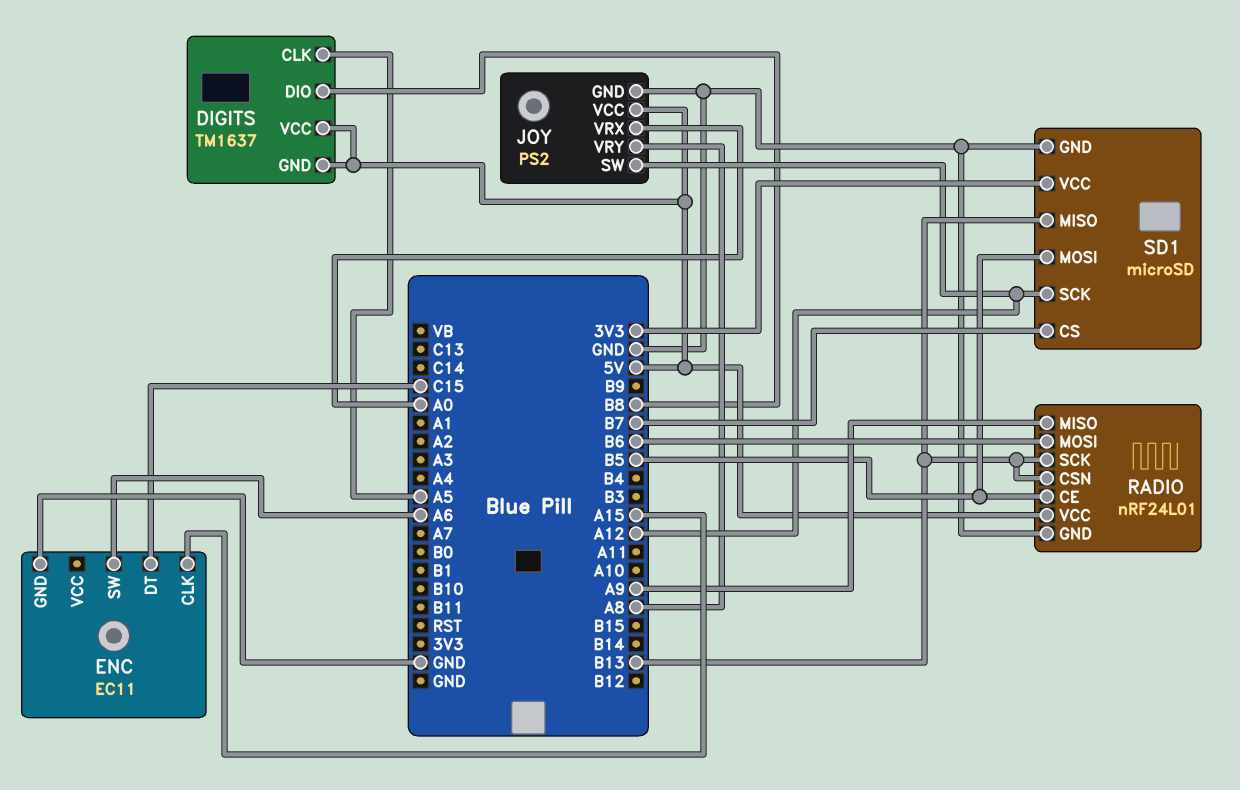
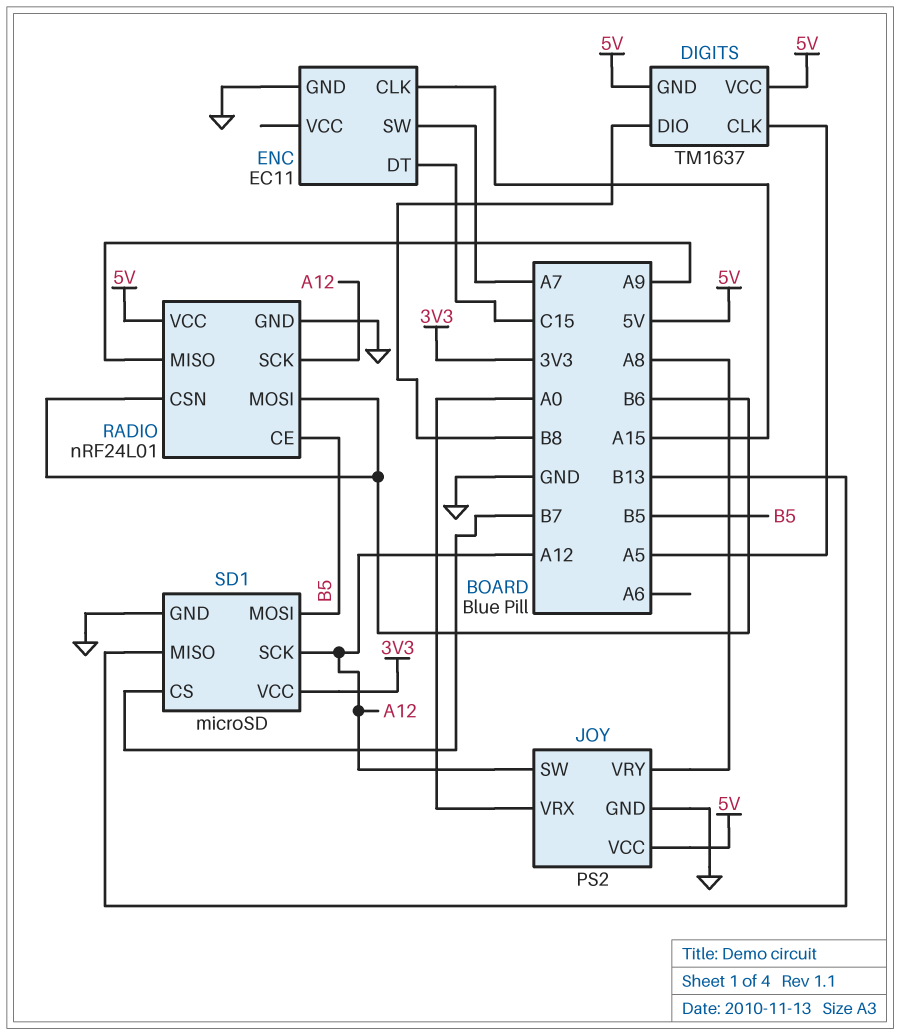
ENC pin SW: A6 -> A7
RADIO pin CSN: B13 -> B6
RADIO pin SCK: B13 -> A12

